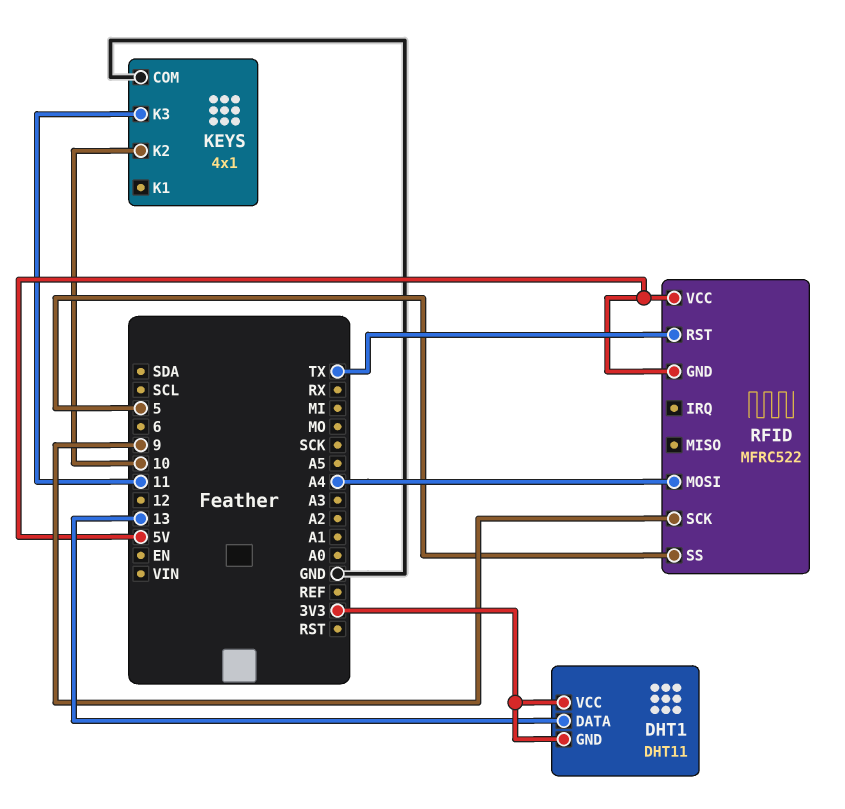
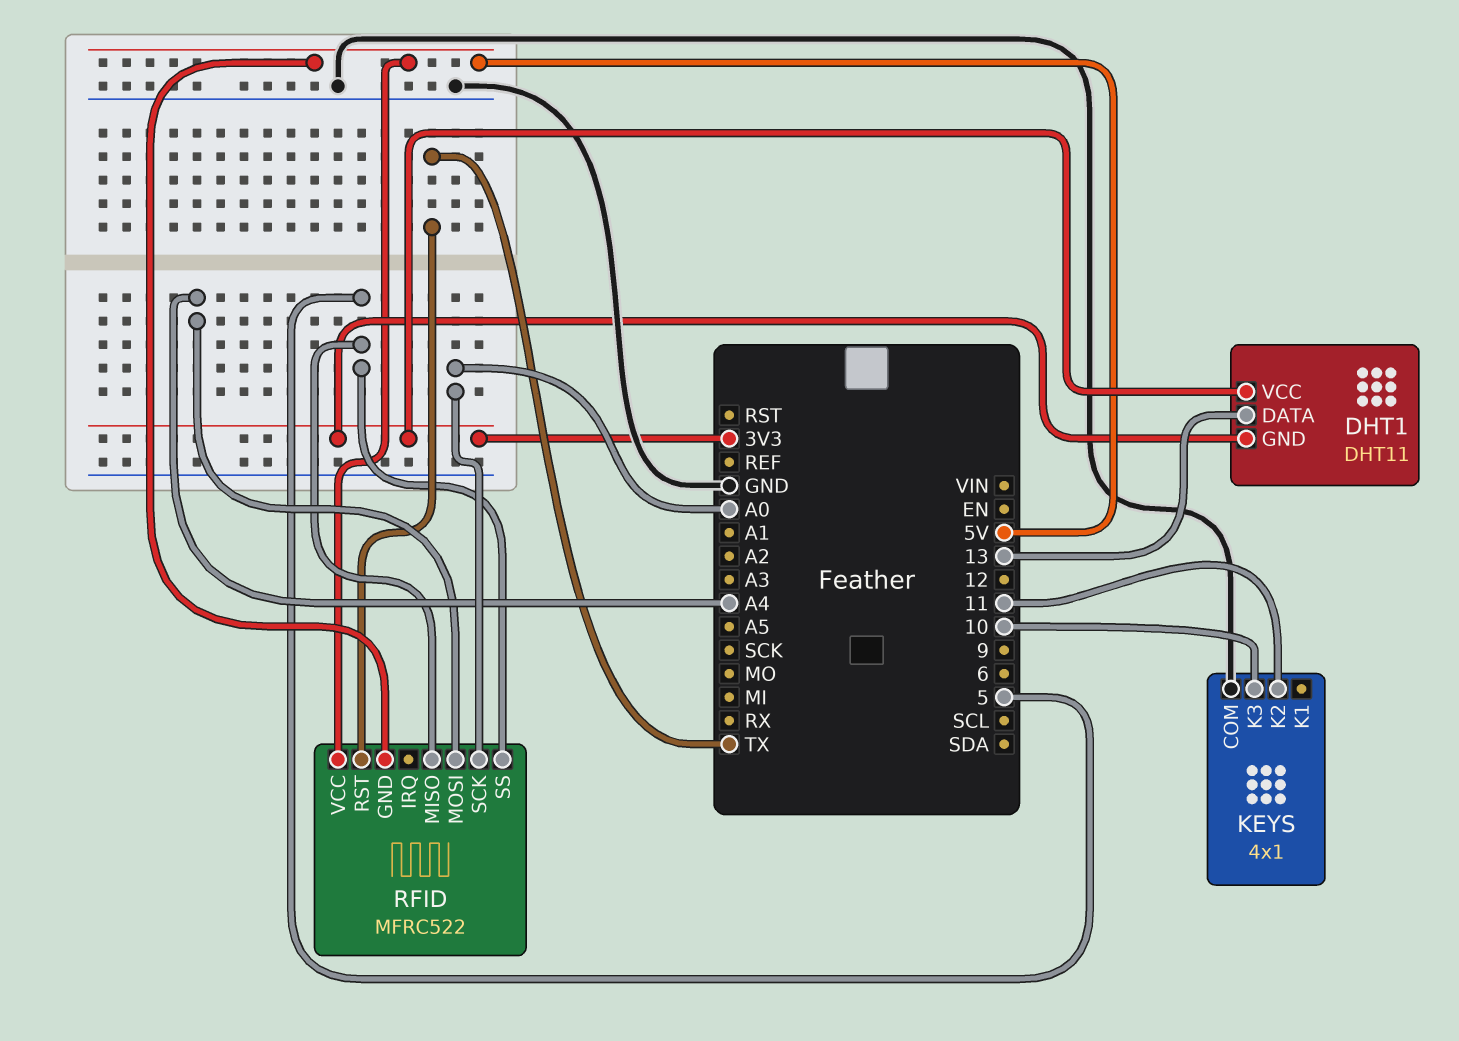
KEYS pin K2: 10 -> 11
KEYS pin K3: 11 -> 10
RFID pin MISO: none -> 5
RFID pin SCK: 9 -> A0

